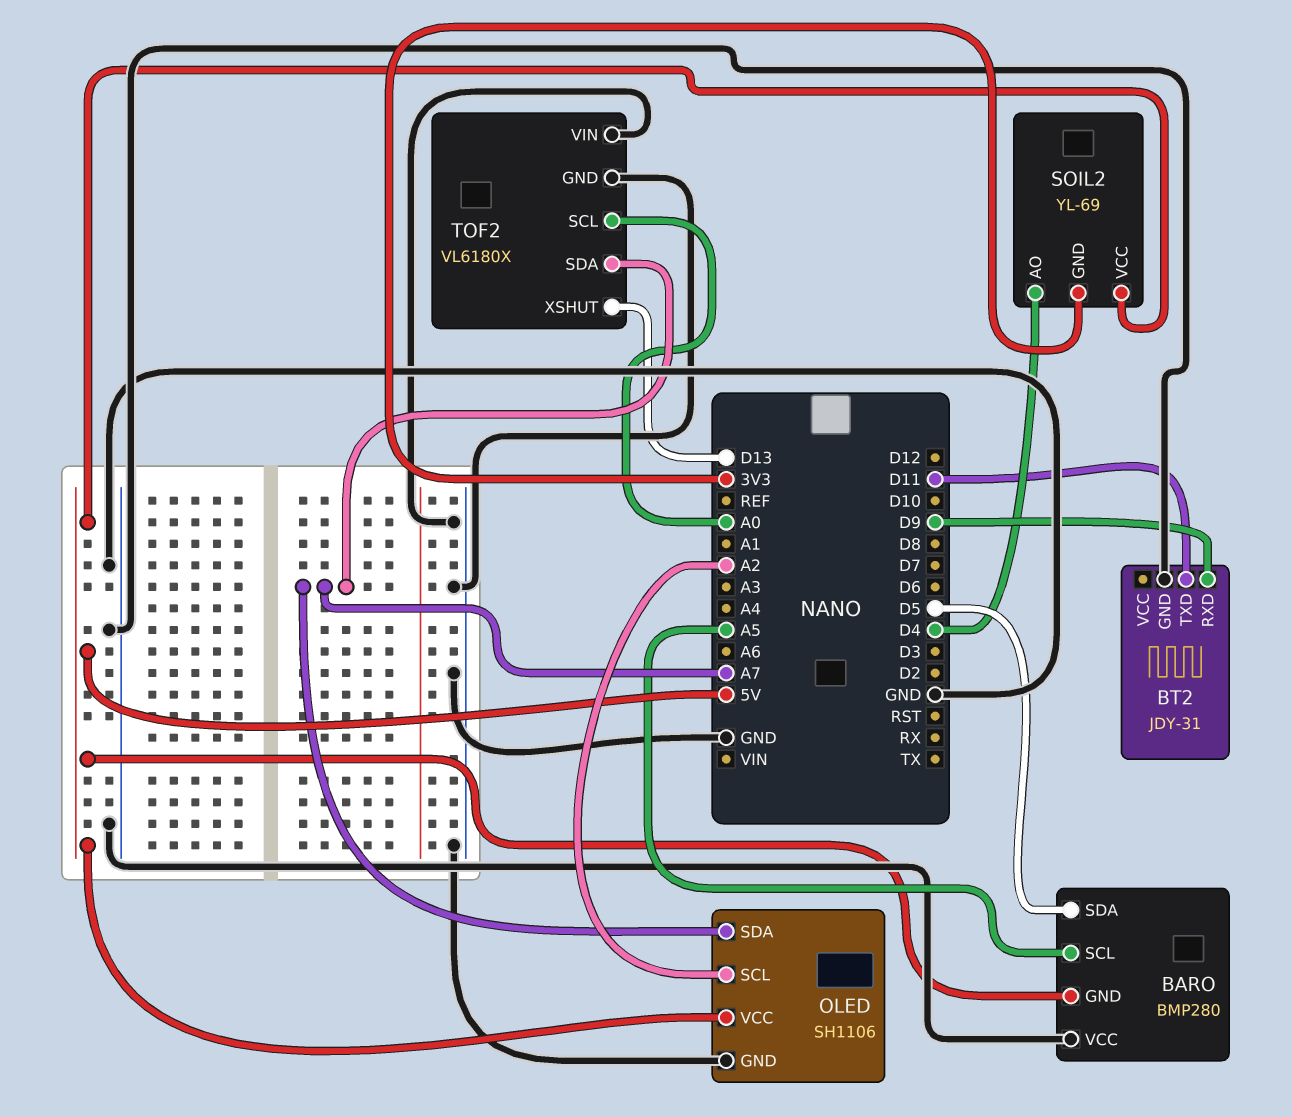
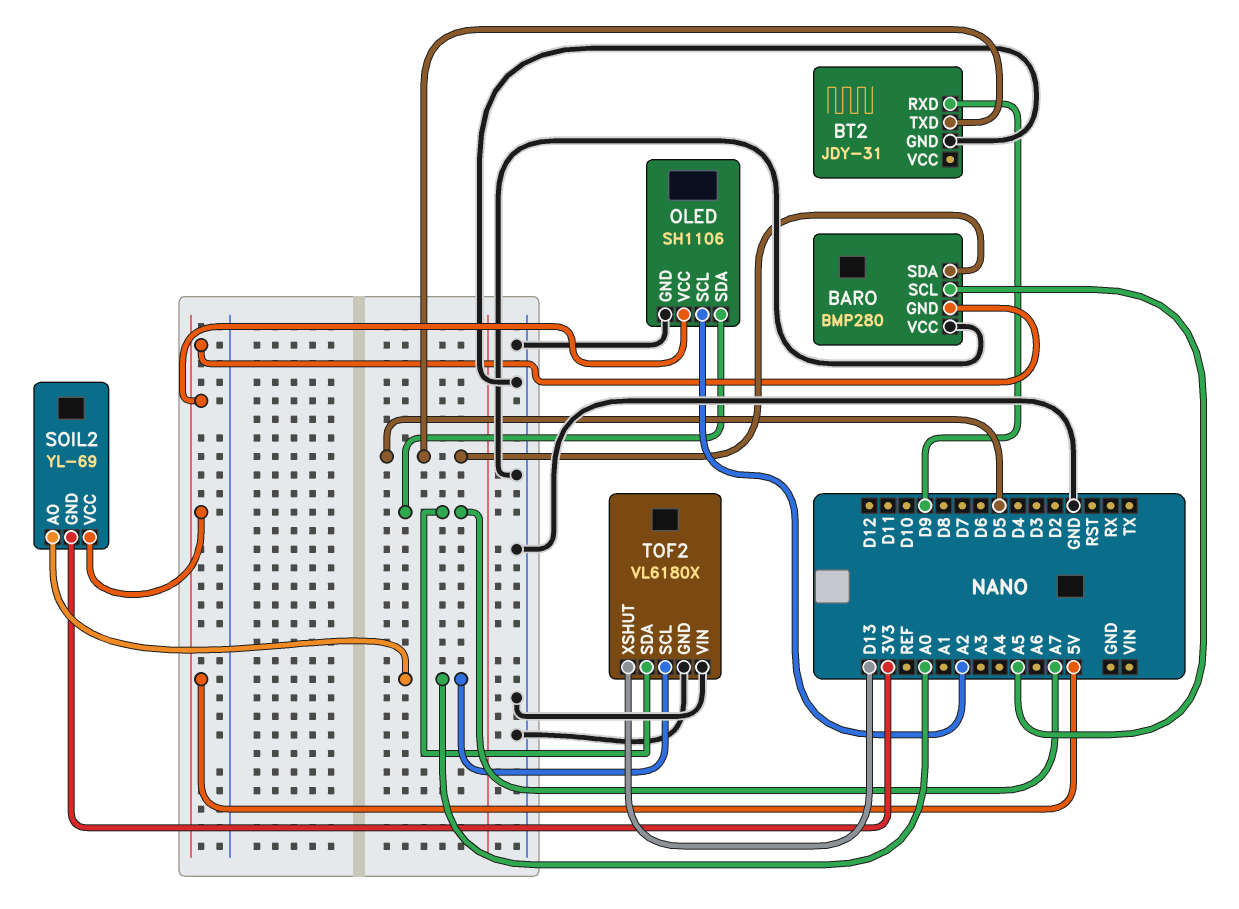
BT2 pin TXD: D11 -> D5
SOIL2 pin AO: D4 -> A0

